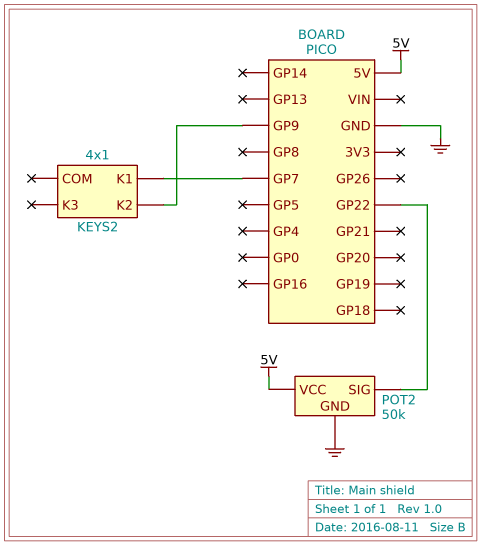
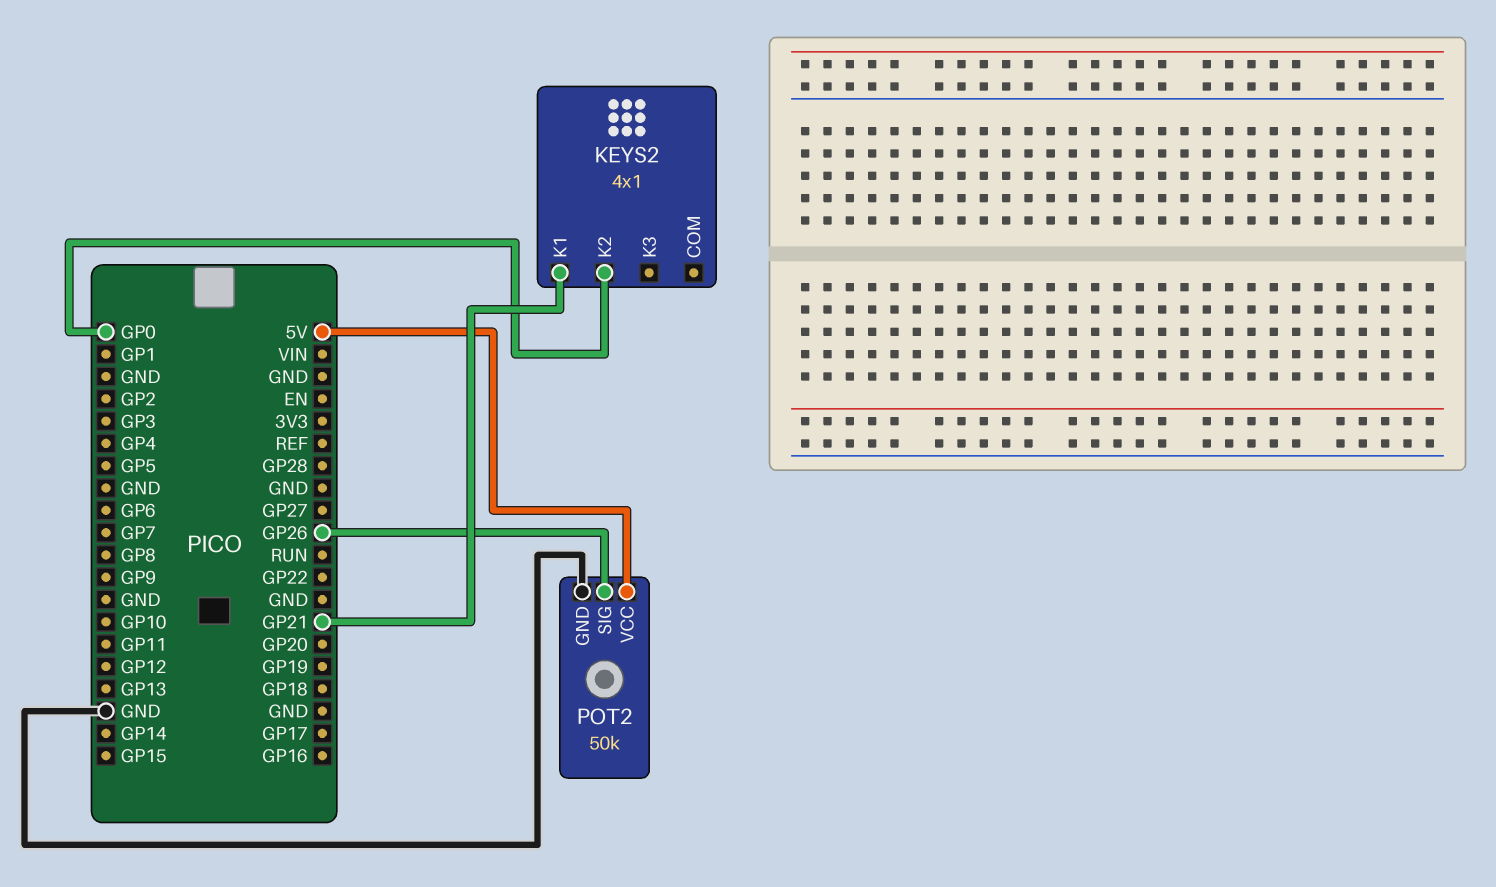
KEYS2 pin K1: GP7 -> GP21
KEYS2 pin K2: GP9 -> GP0
POT2 pin SIG: GP22 -> GP26

